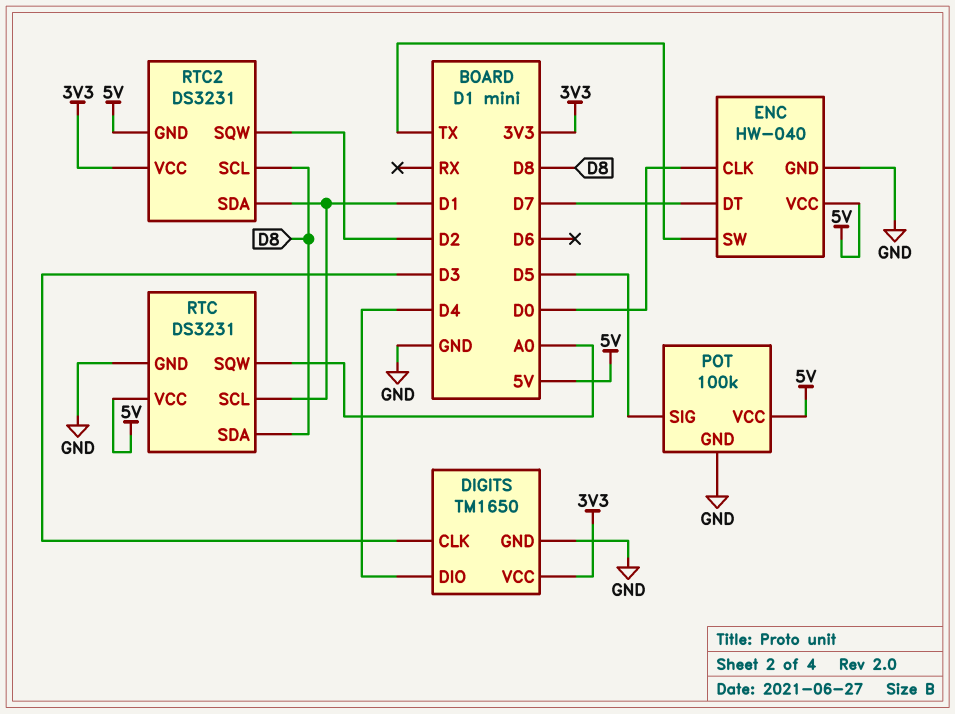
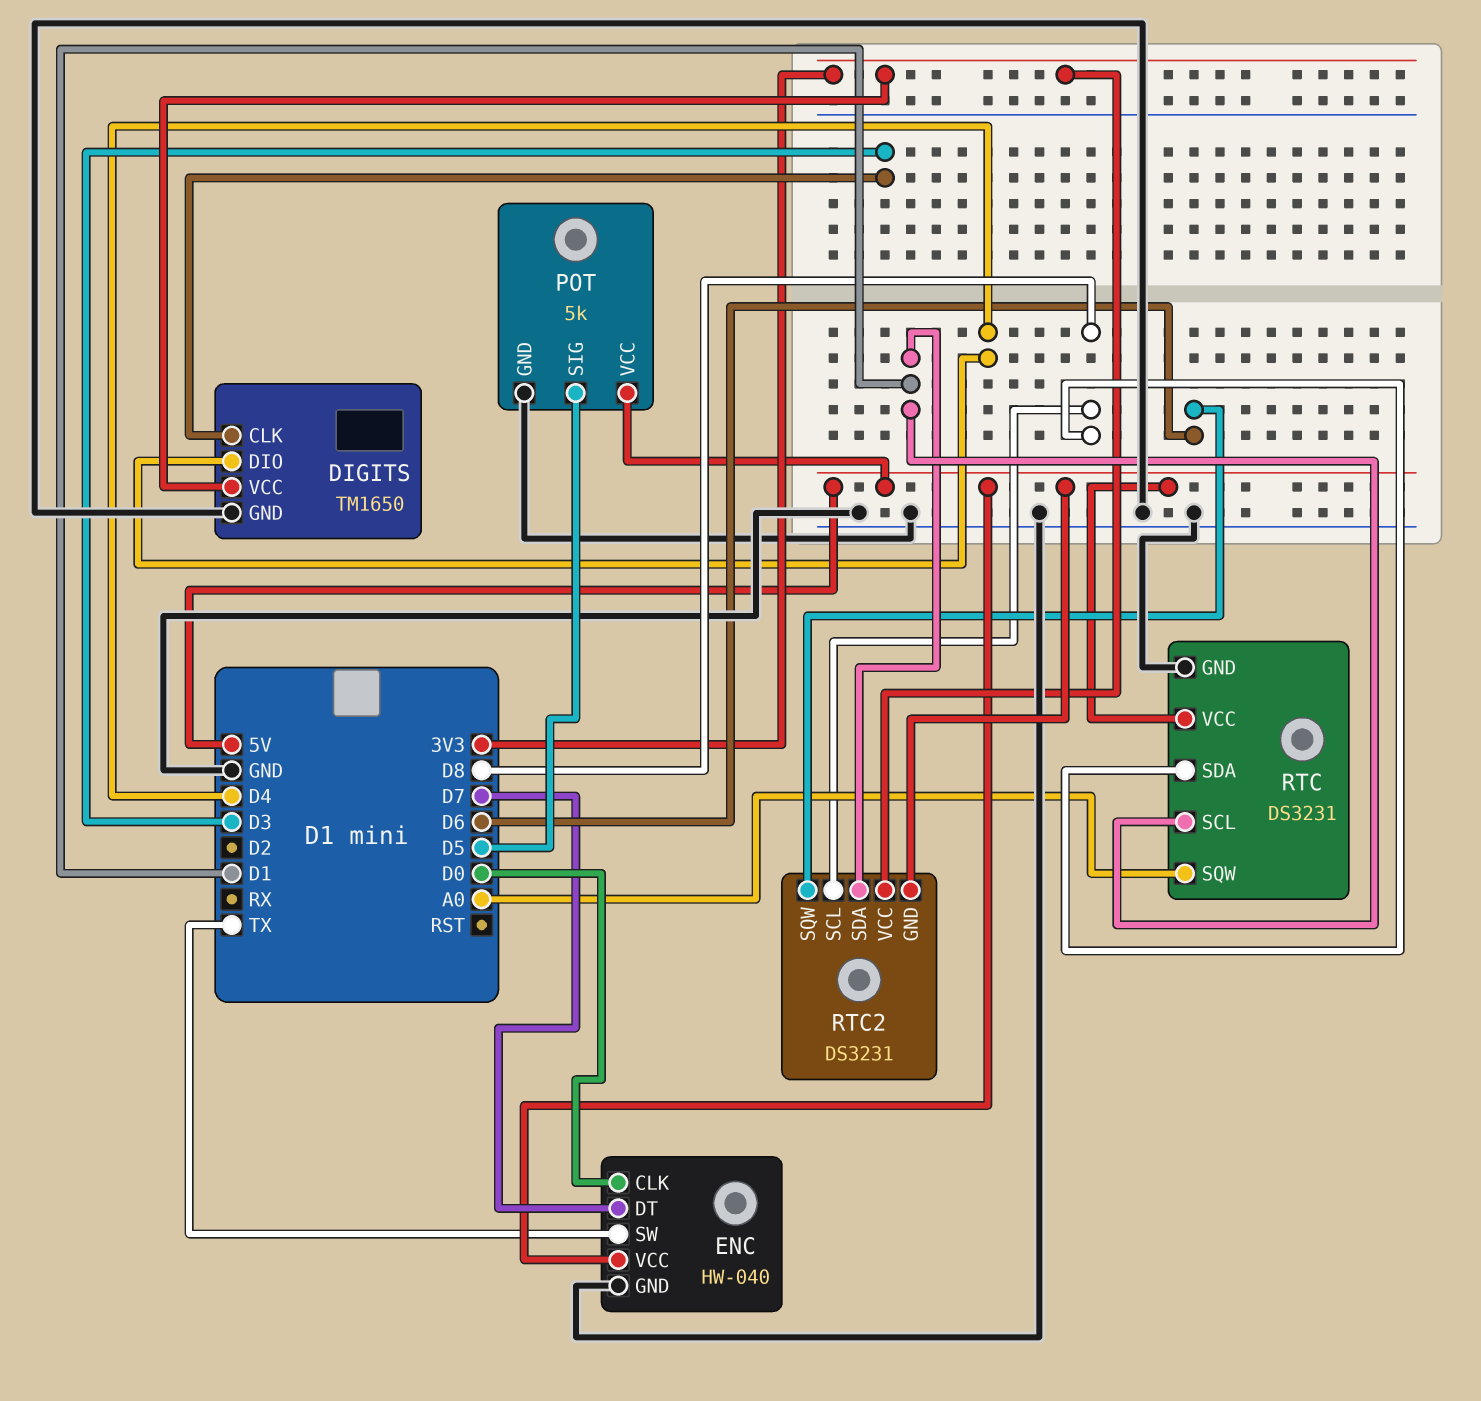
POT: 100k -> 5k
RTC2 pin SQW: D2 -> D6

